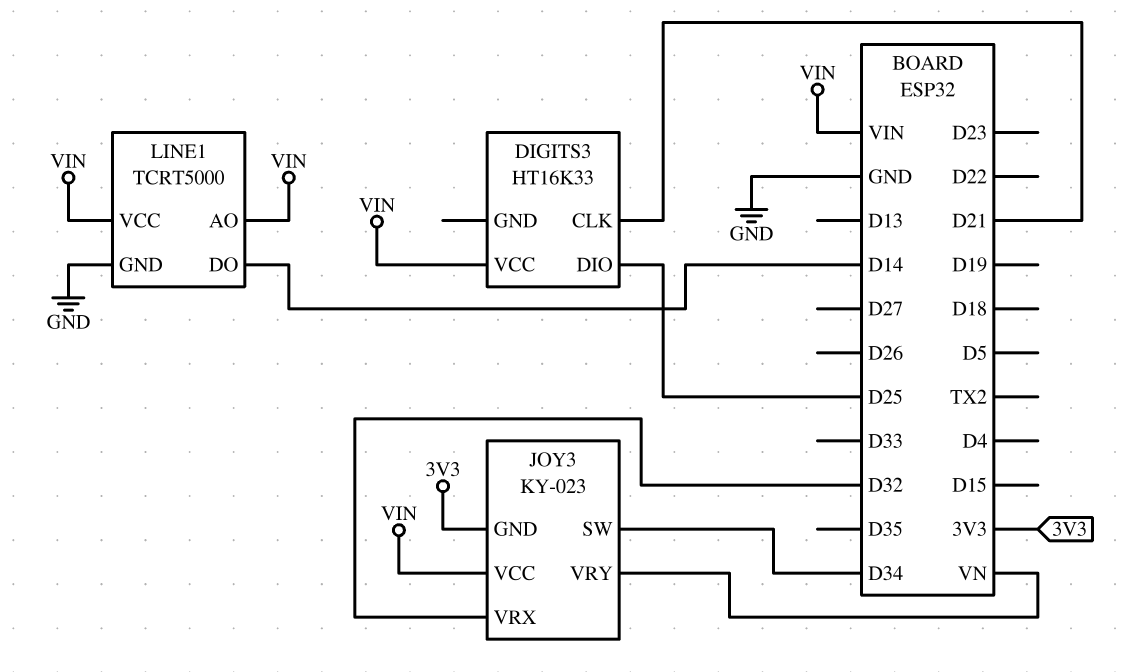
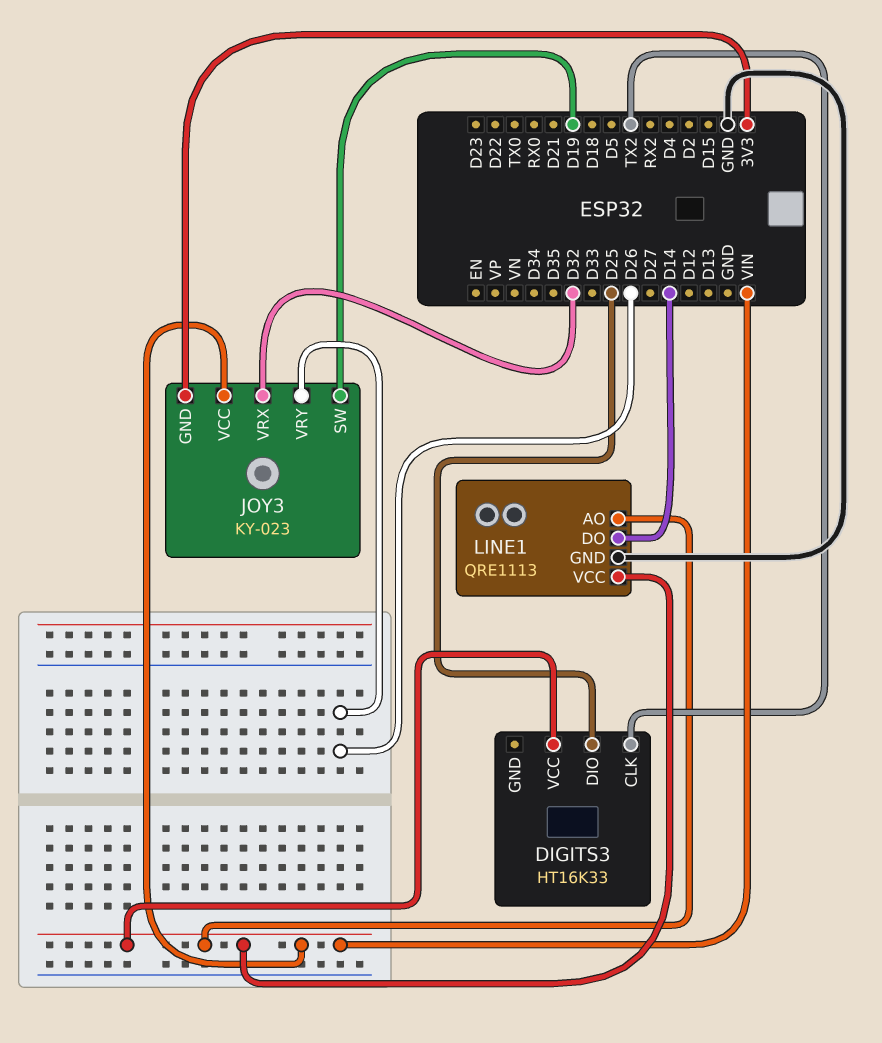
DIGITS3 pin CLK: D21 -> TX2
JOY3 pin SW: D34 -> D19
JOY3 pin VRY: VN -> D26
LINE1: TCRT5000 -> QRE1113

